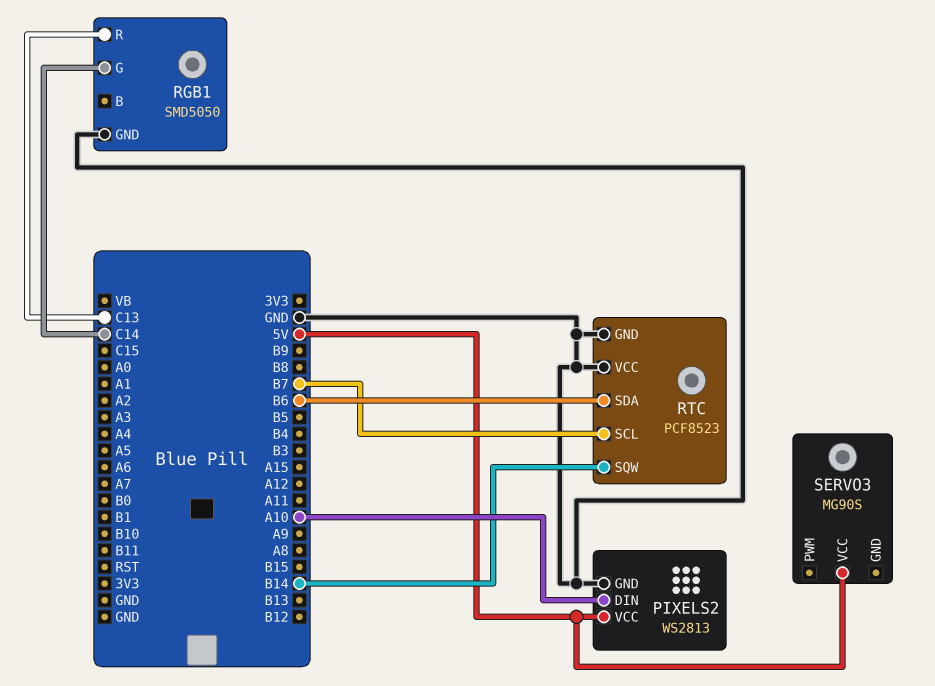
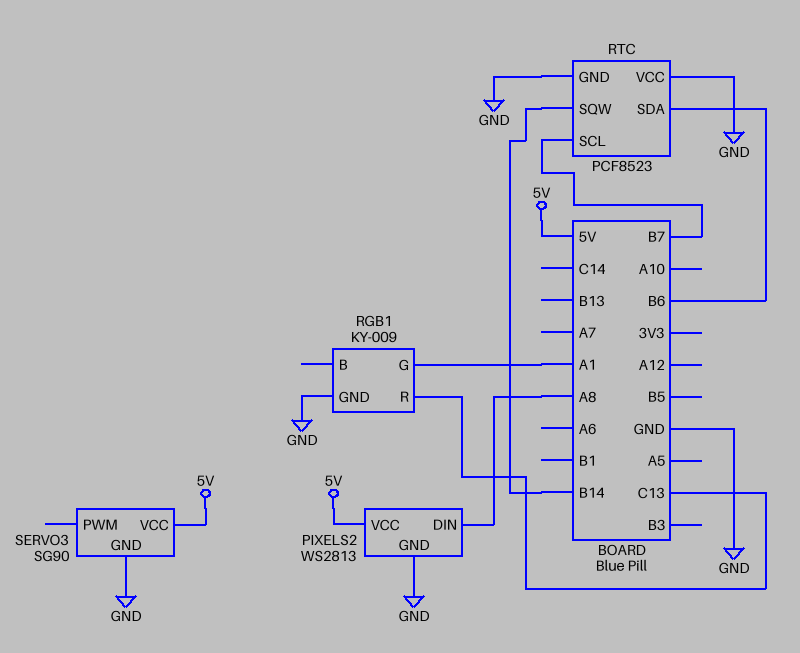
PIXELS2 pin DIN: A10 -> A8
RGB1: SMD5050 -> KY-009
RGB1 pin G: C14 -> A1
SERVO3: MG90S -> SG90
SERVO3 pin GND: none -> GND

